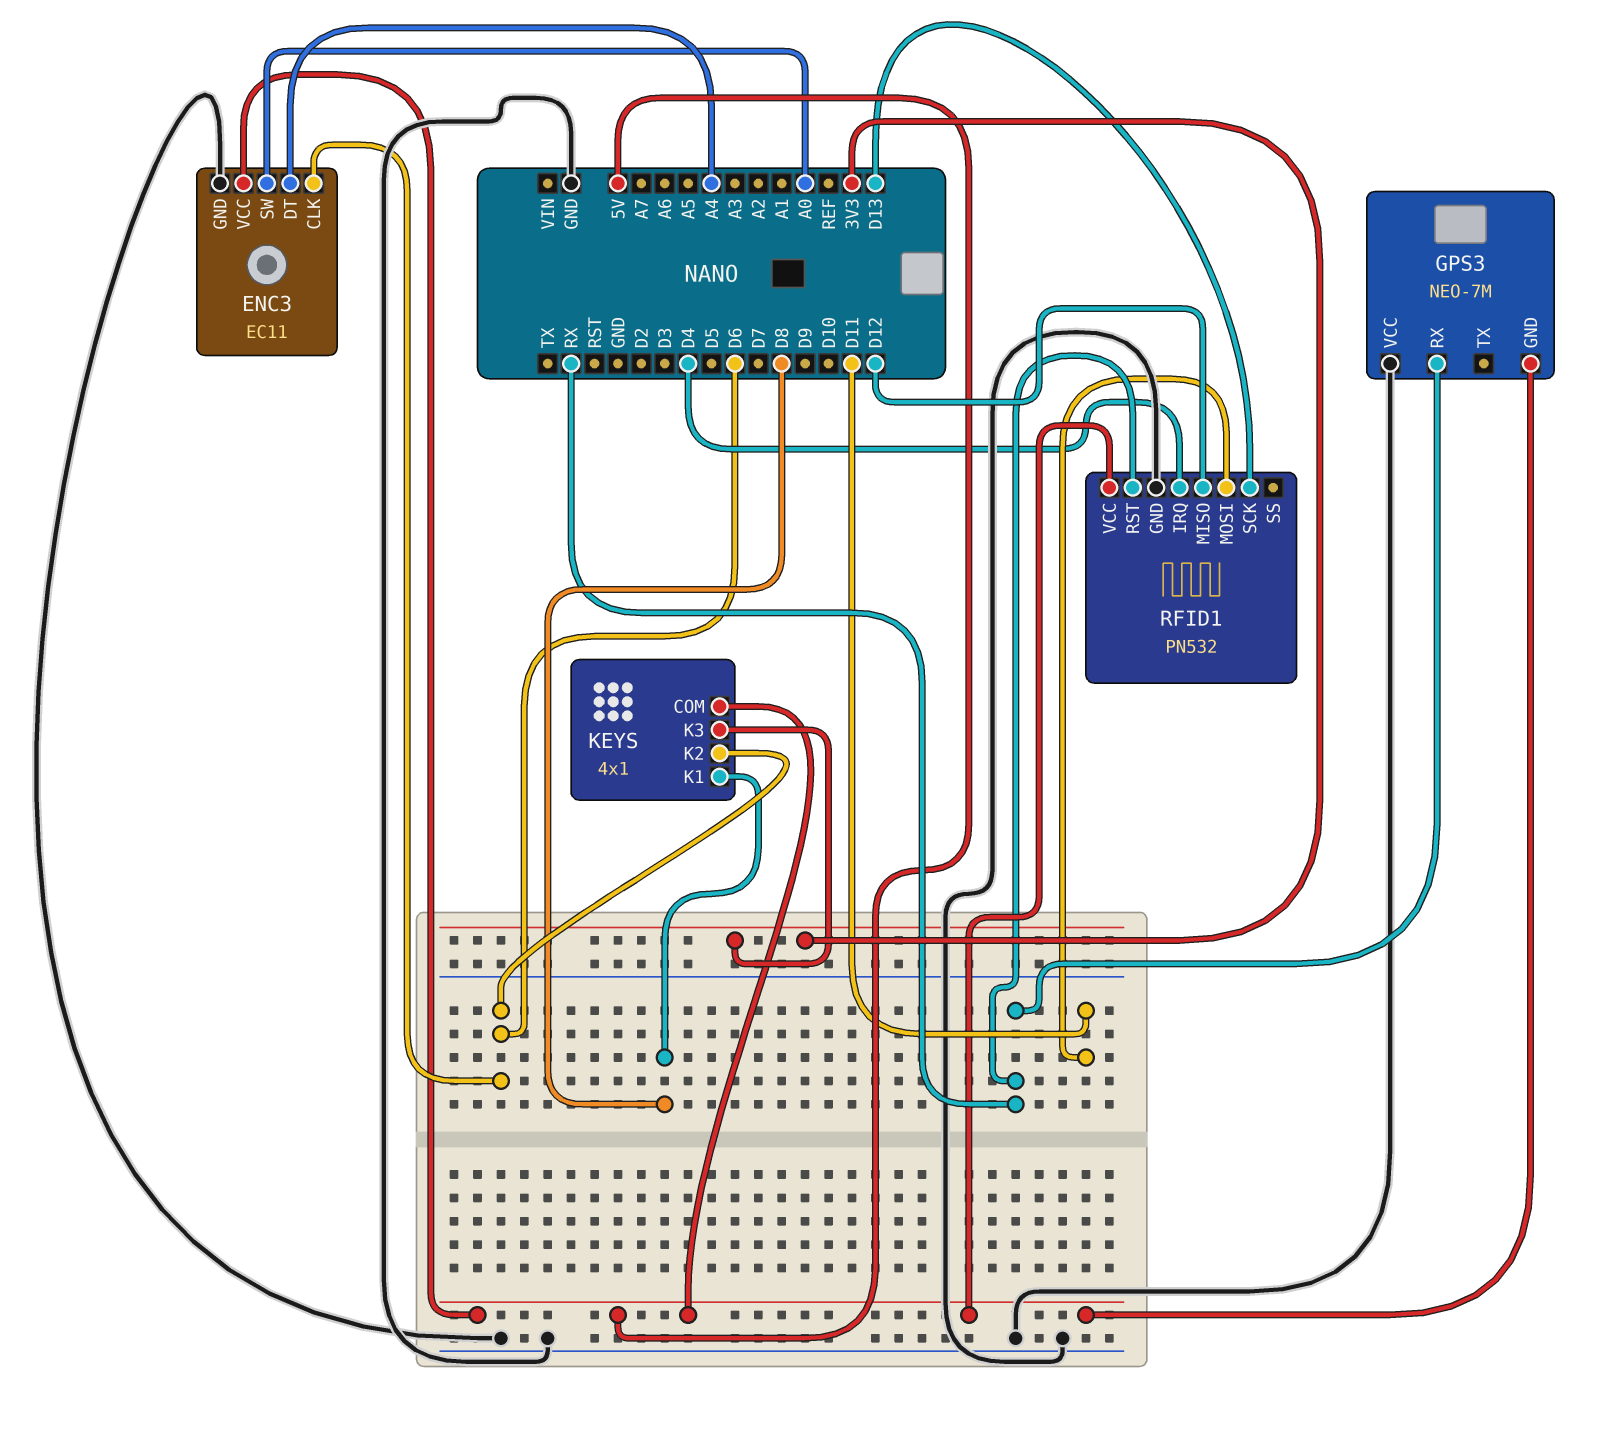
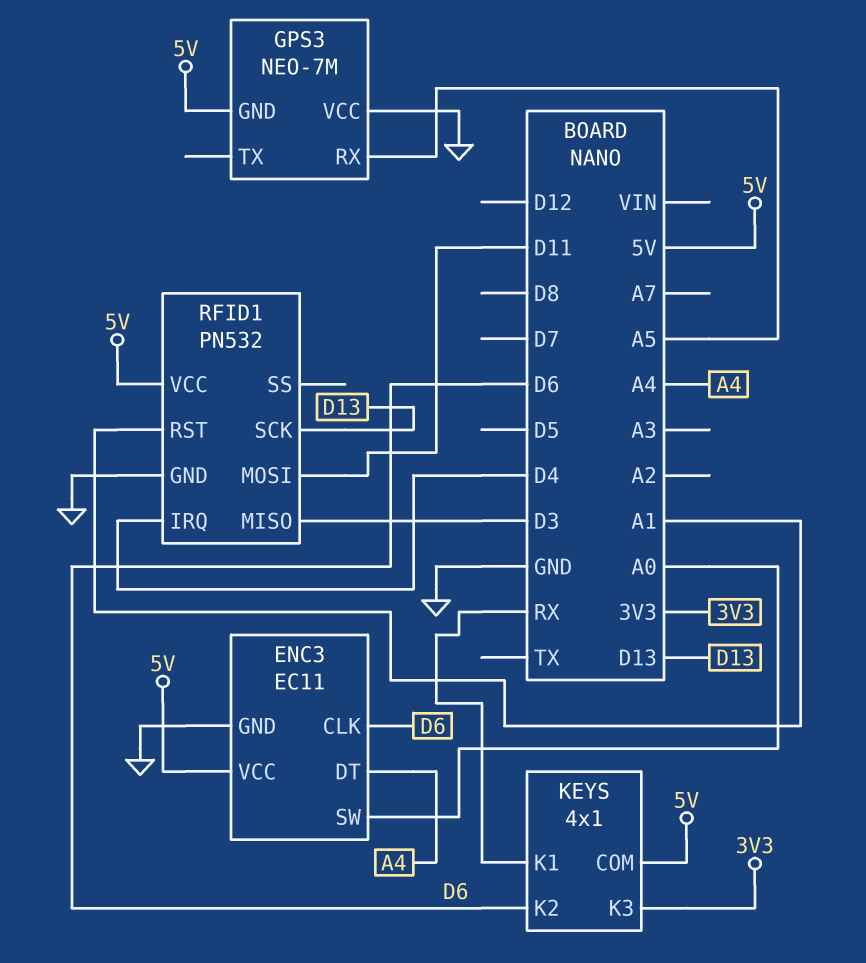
GPS3 pin RX: RX -> A5
KEYS pin K1: D8 -> RX
RFID1 pin MISO: D12 -> D3
RFID1 pin RST: RX -> A1

